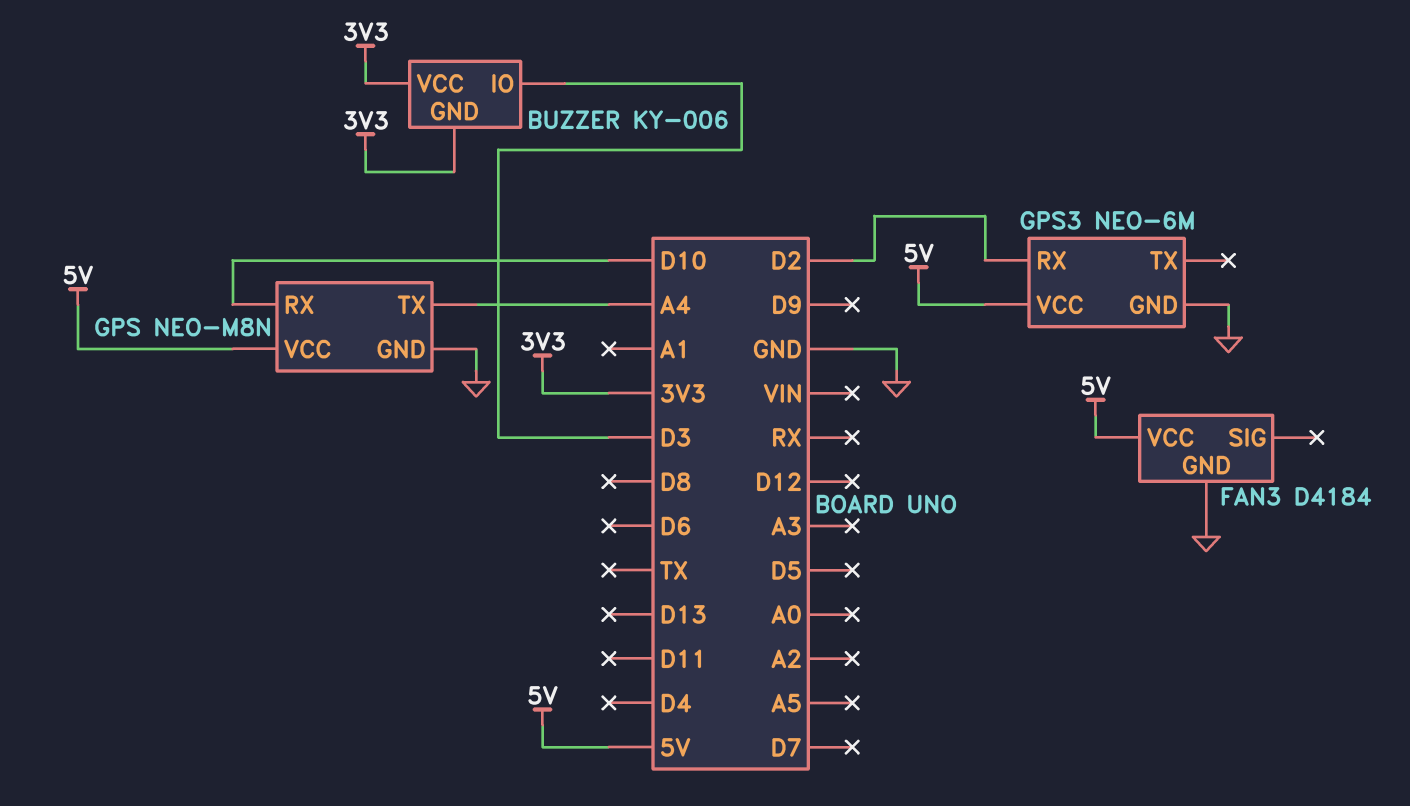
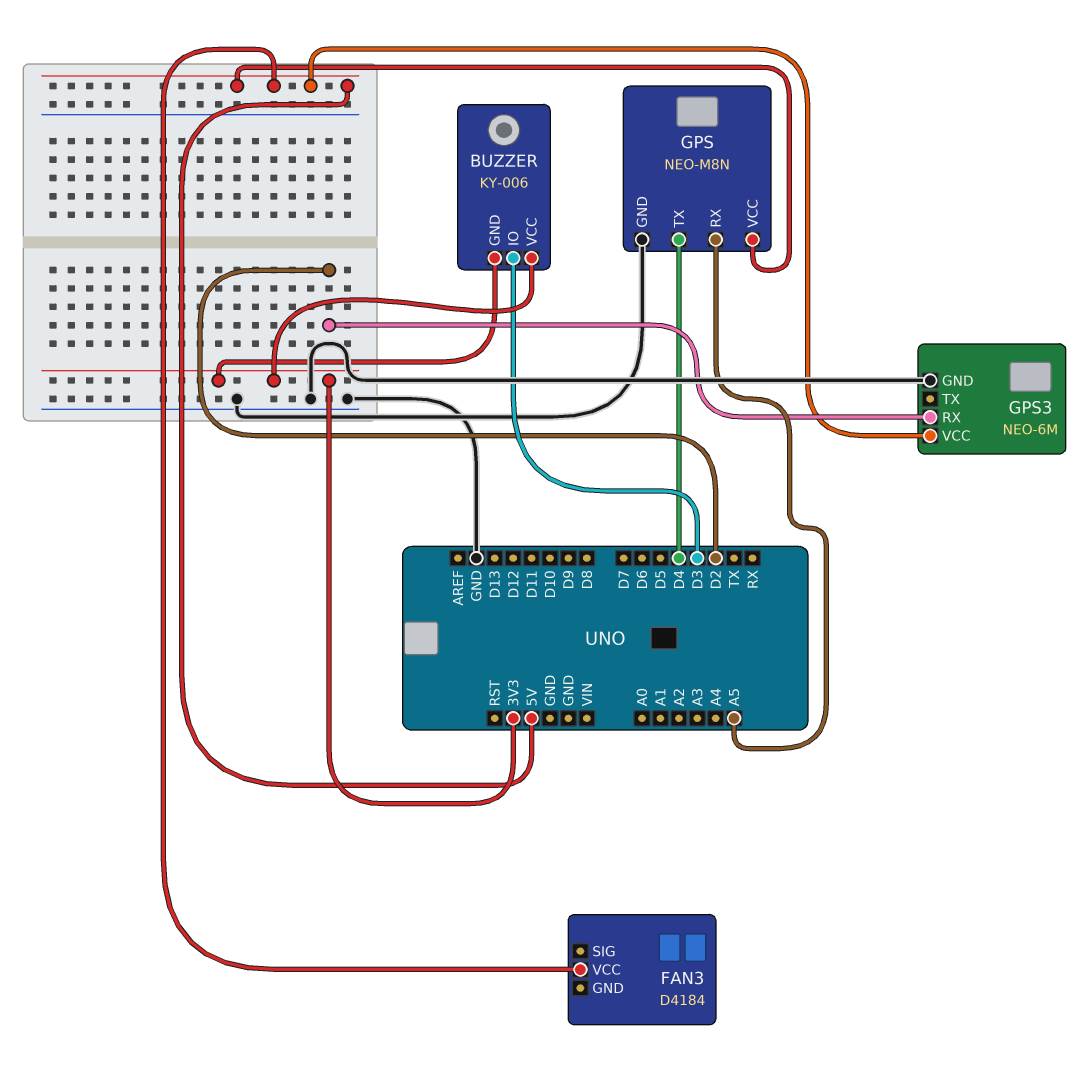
FAN3 pin GND: GND -> none
GPS pin RX: D10 -> A5
GPS pin TX: A4 -> D4

